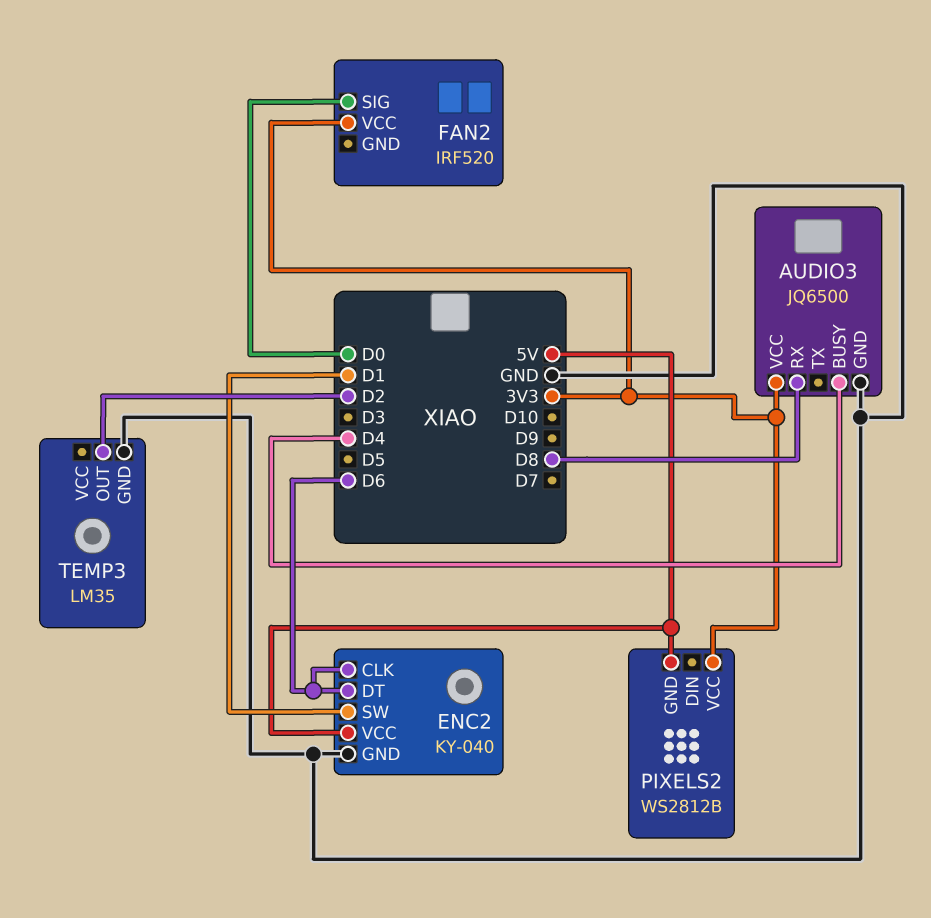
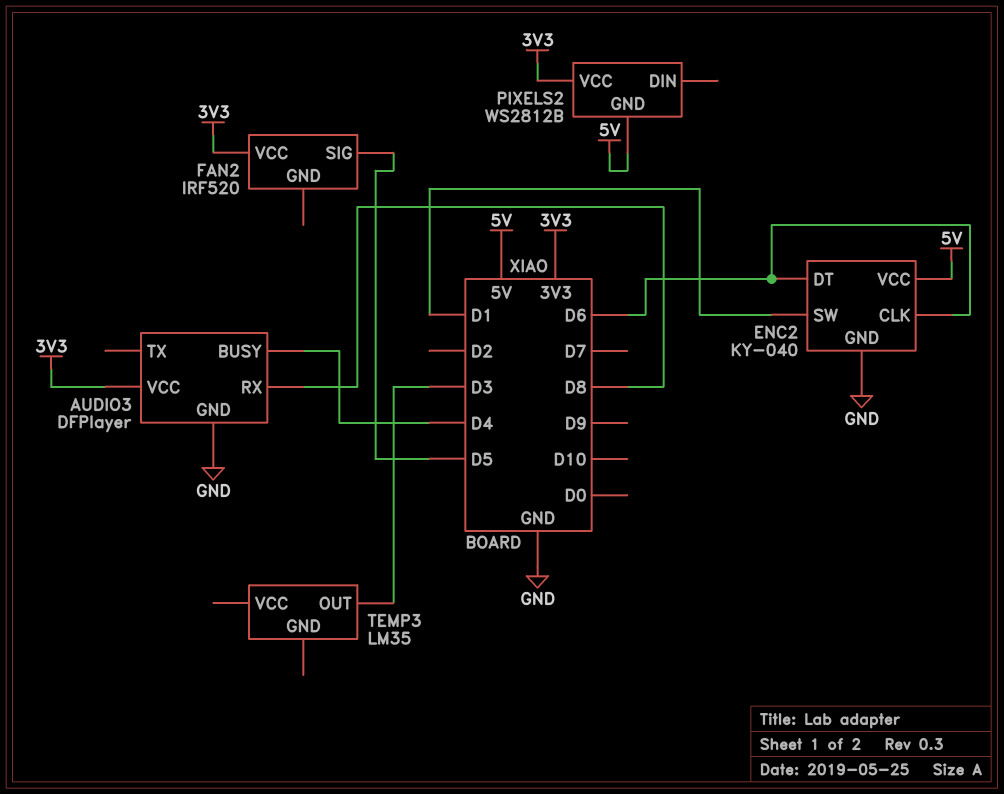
AUDIO3: JQ6500 -> DFPlayer
FAN2 pin SIG: D0 -> D5
TEMP3 pin GND: GND -> none
TEMP3 pin OUT: D2 -> D3

